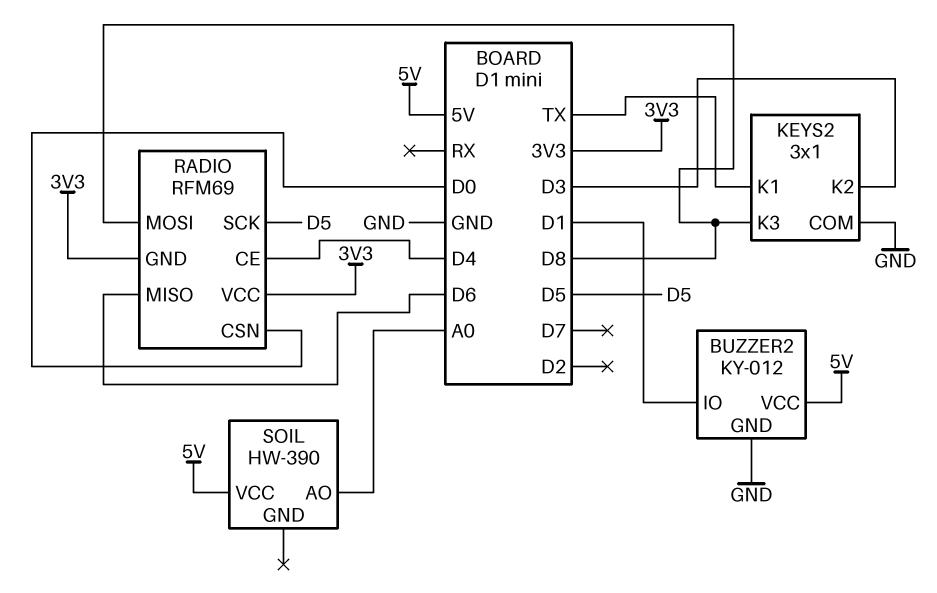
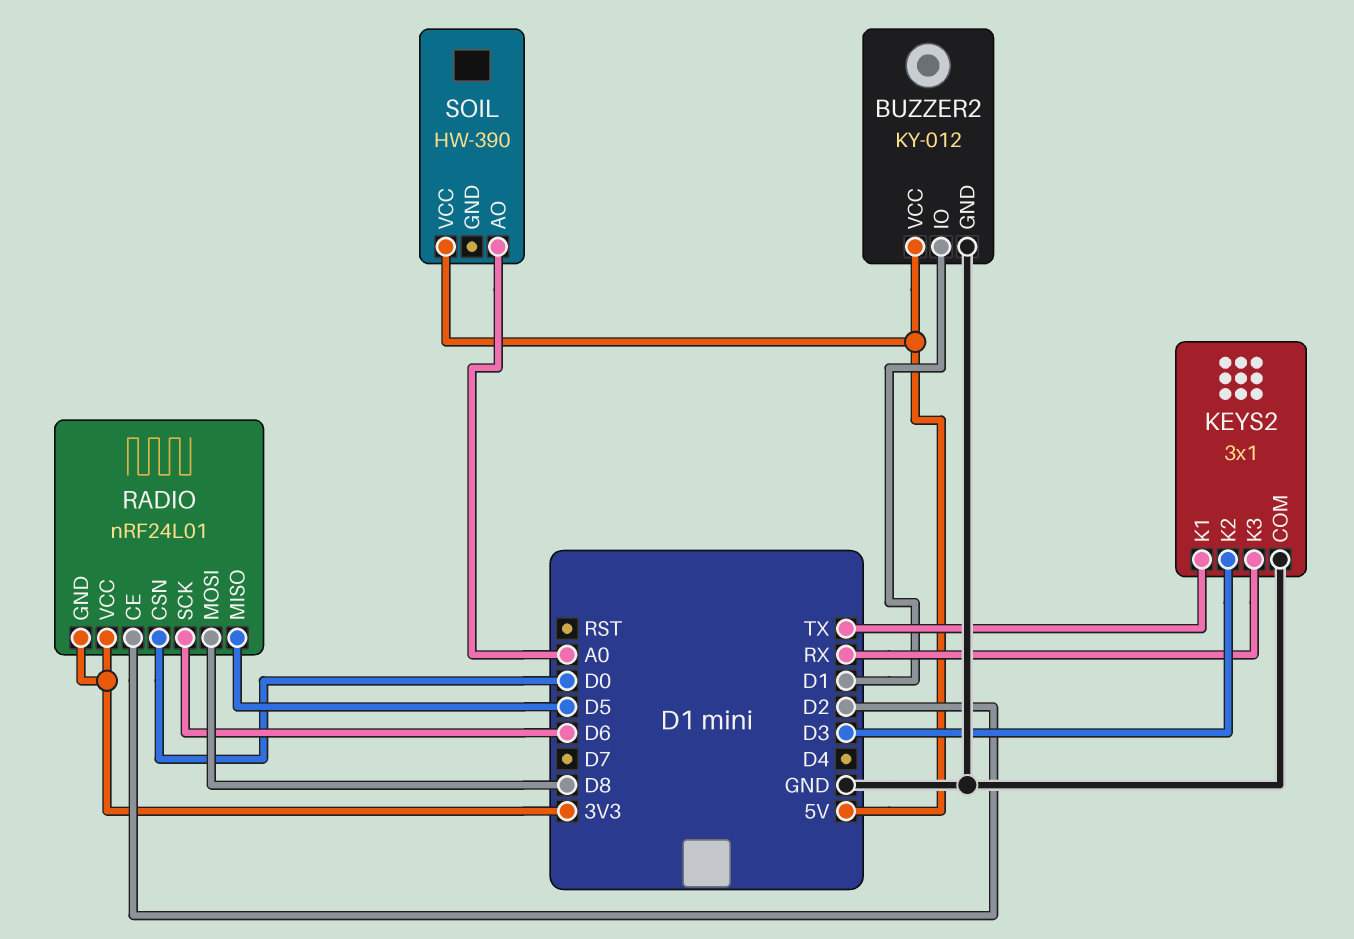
KEYS2 pin K3: D8 -> RX
RADIO: RFM69 -> nRF24L01
RADIO pin CE: D4 -> D2
RADIO pin MISO: D6 -> D5
RADIO pin SCK: D5 -> D6

